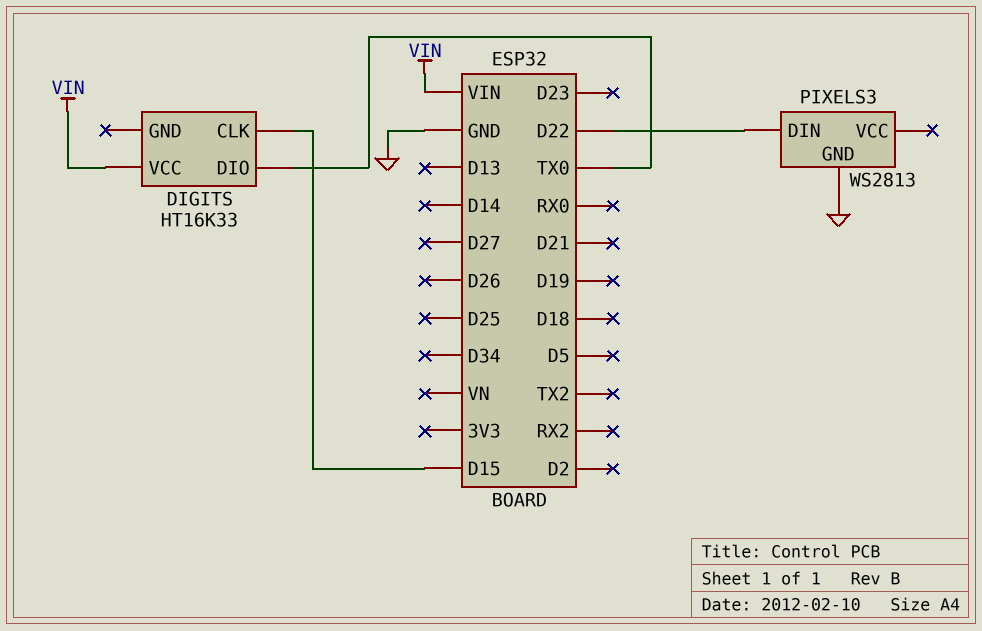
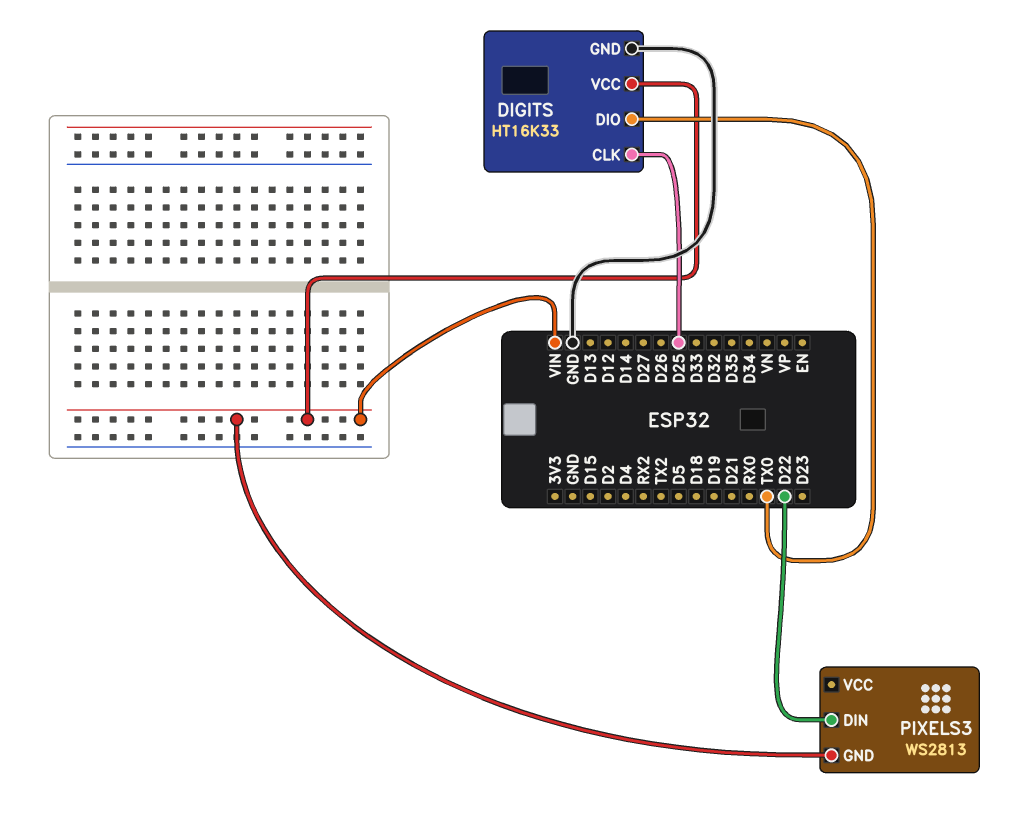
DIGITS pin CLK: D15 -> D25
DIGITS pin GND: none -> GND
PIXELS3 pin GND: GND -> VIN

